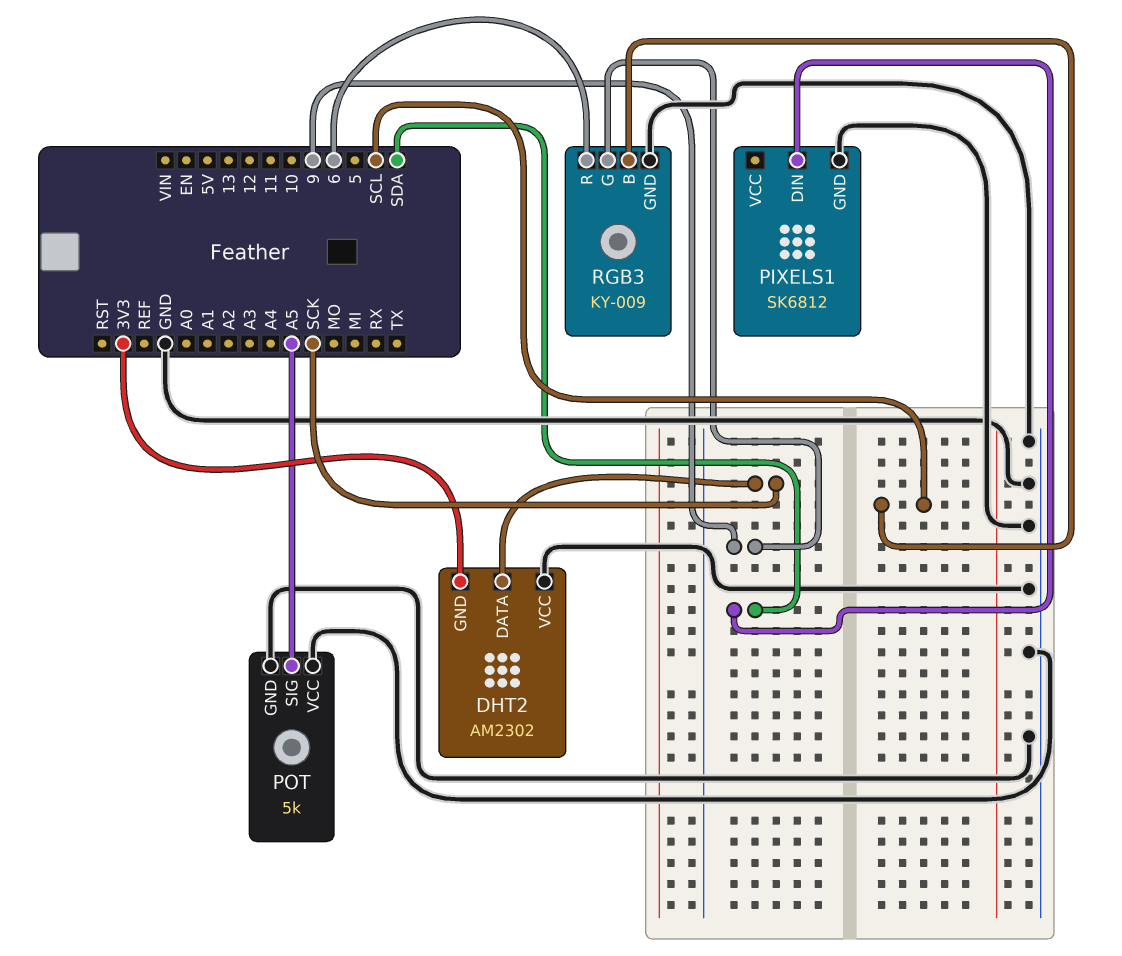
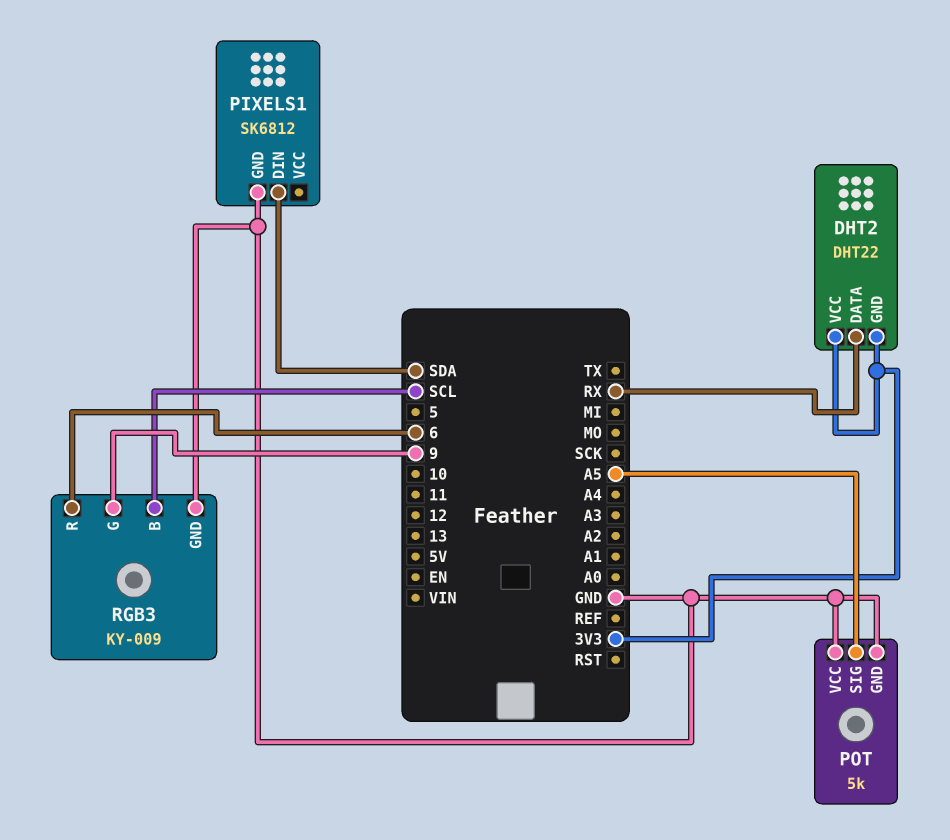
DHT2: AM2302 -> DHT22
DHT2 pin DATA: SCK -> RX
DHT2 pin VCC: GND -> 3V3

